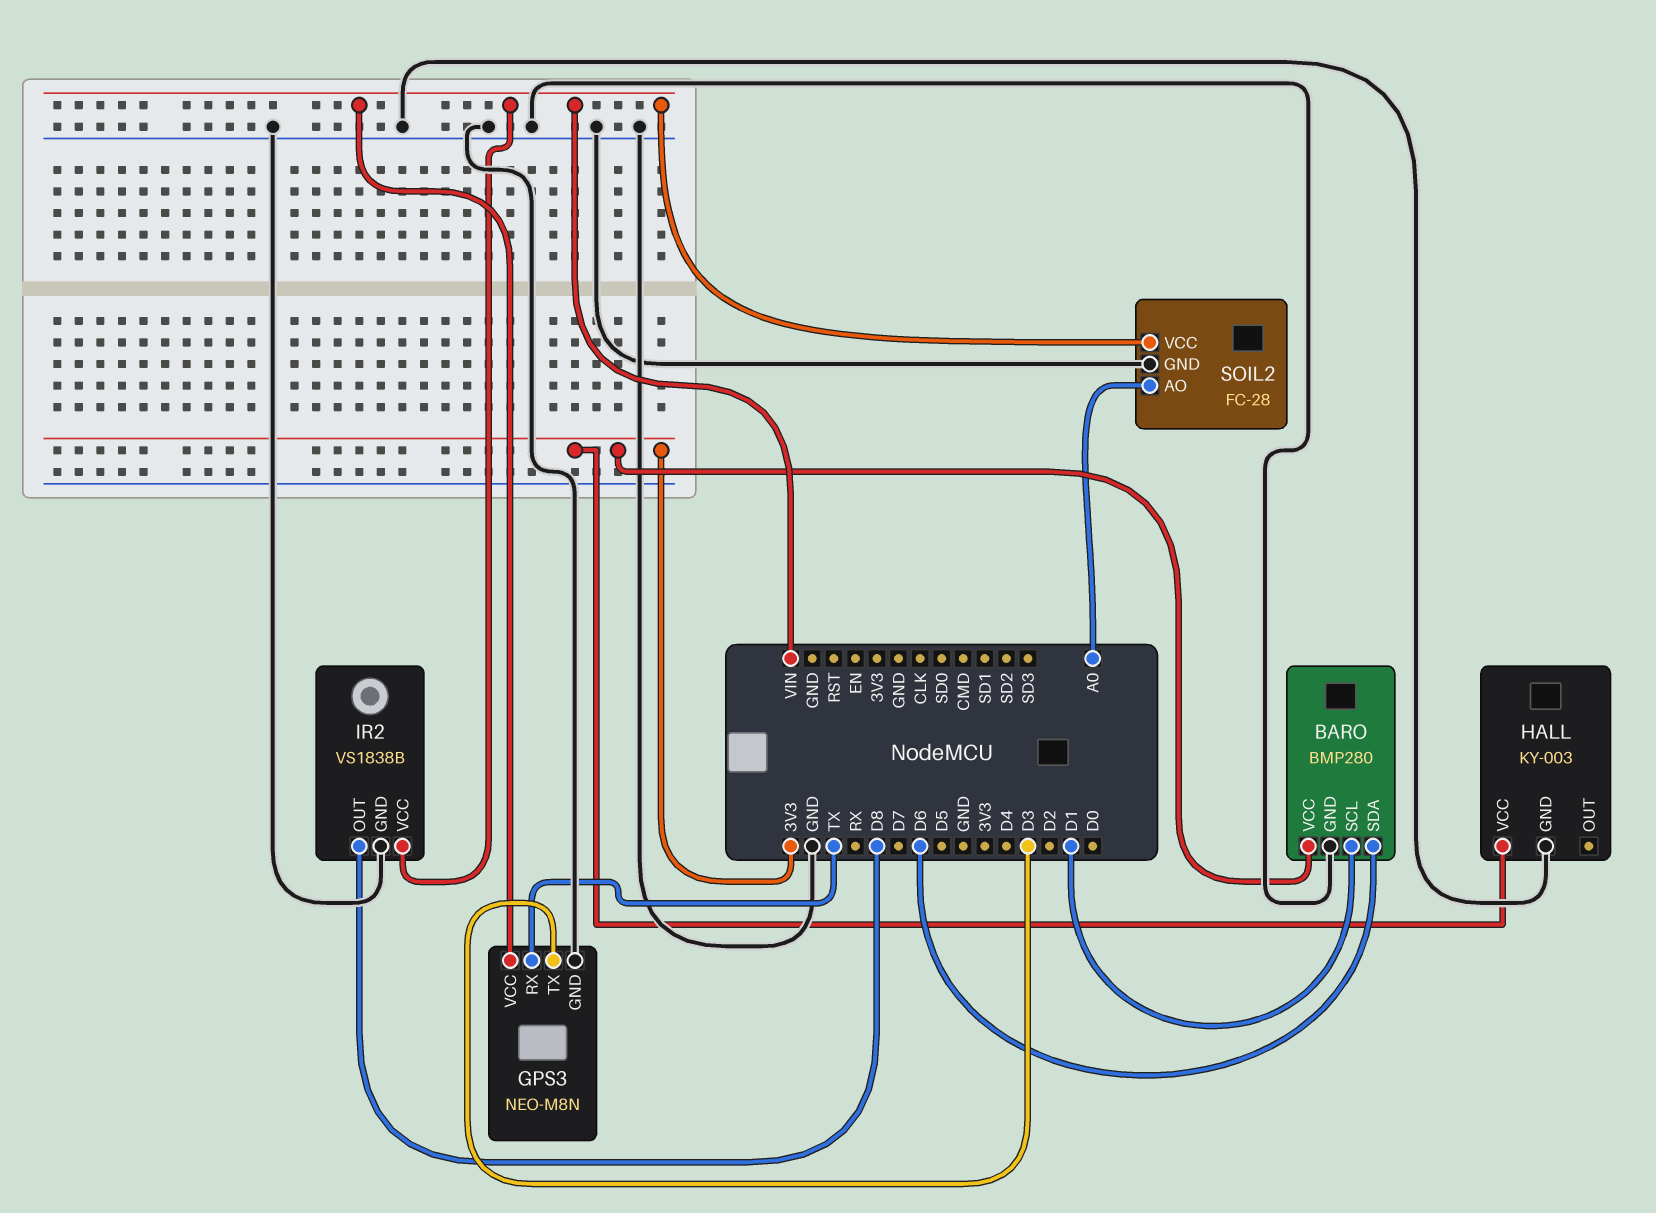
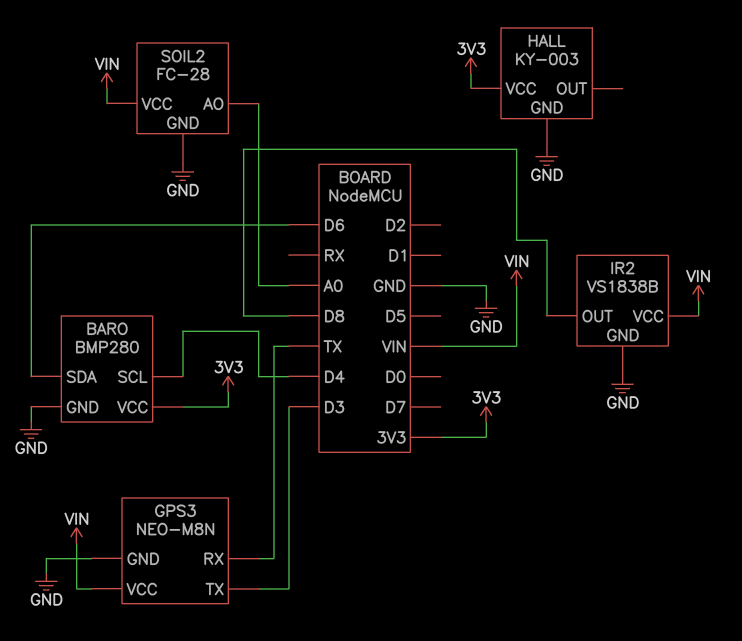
BARO pin SCL: D1 -> D4

